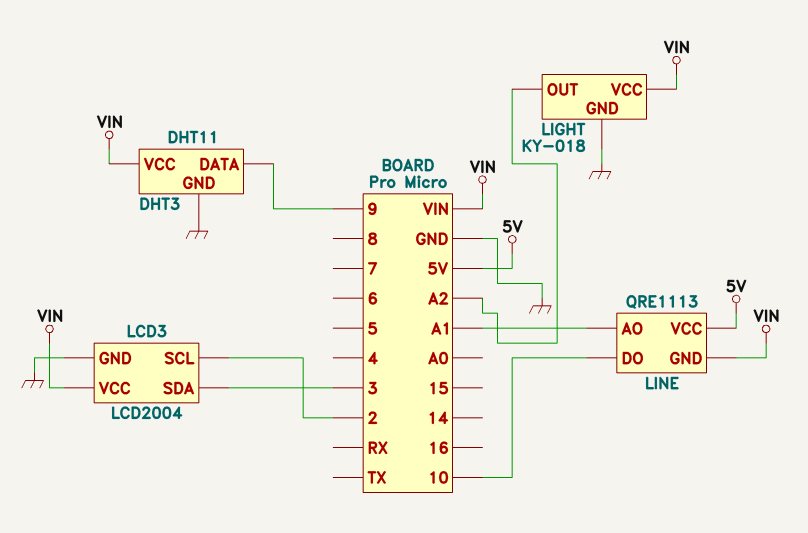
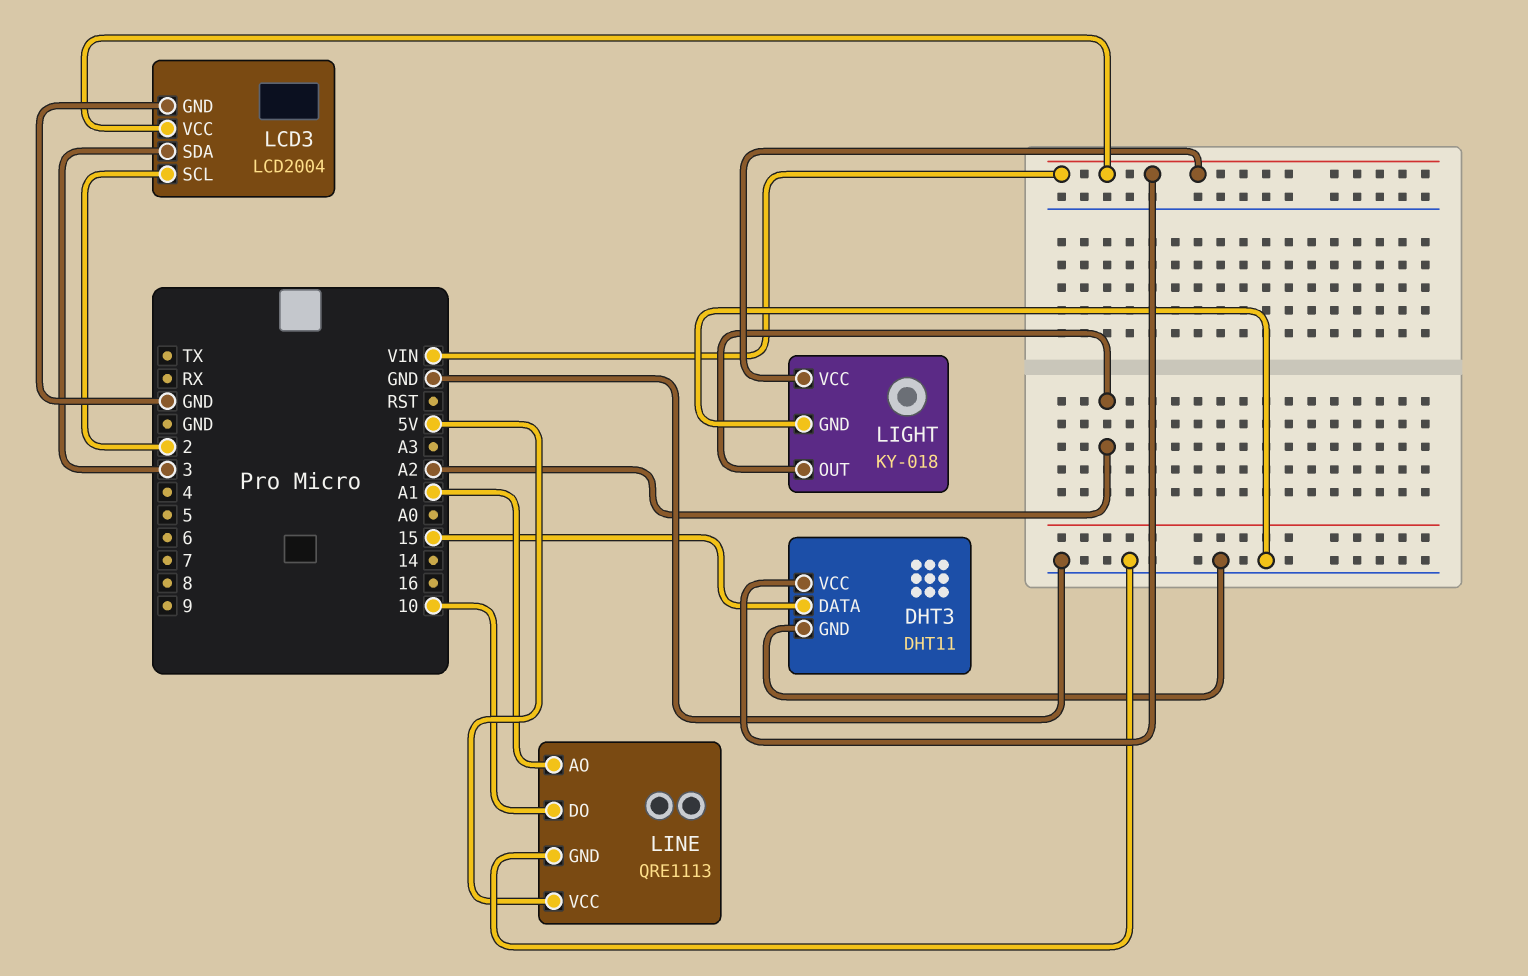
DHT3 pin DATA: 9 -> 15
LINE pin GND: VIN -> GND

